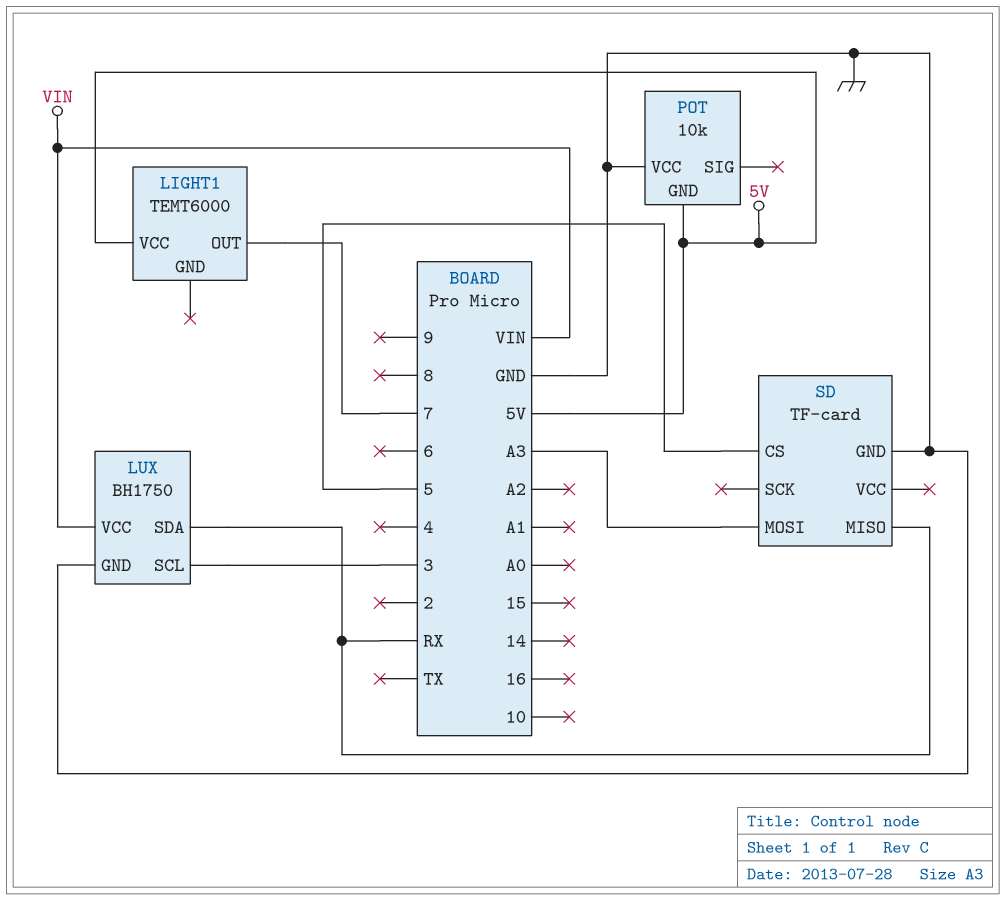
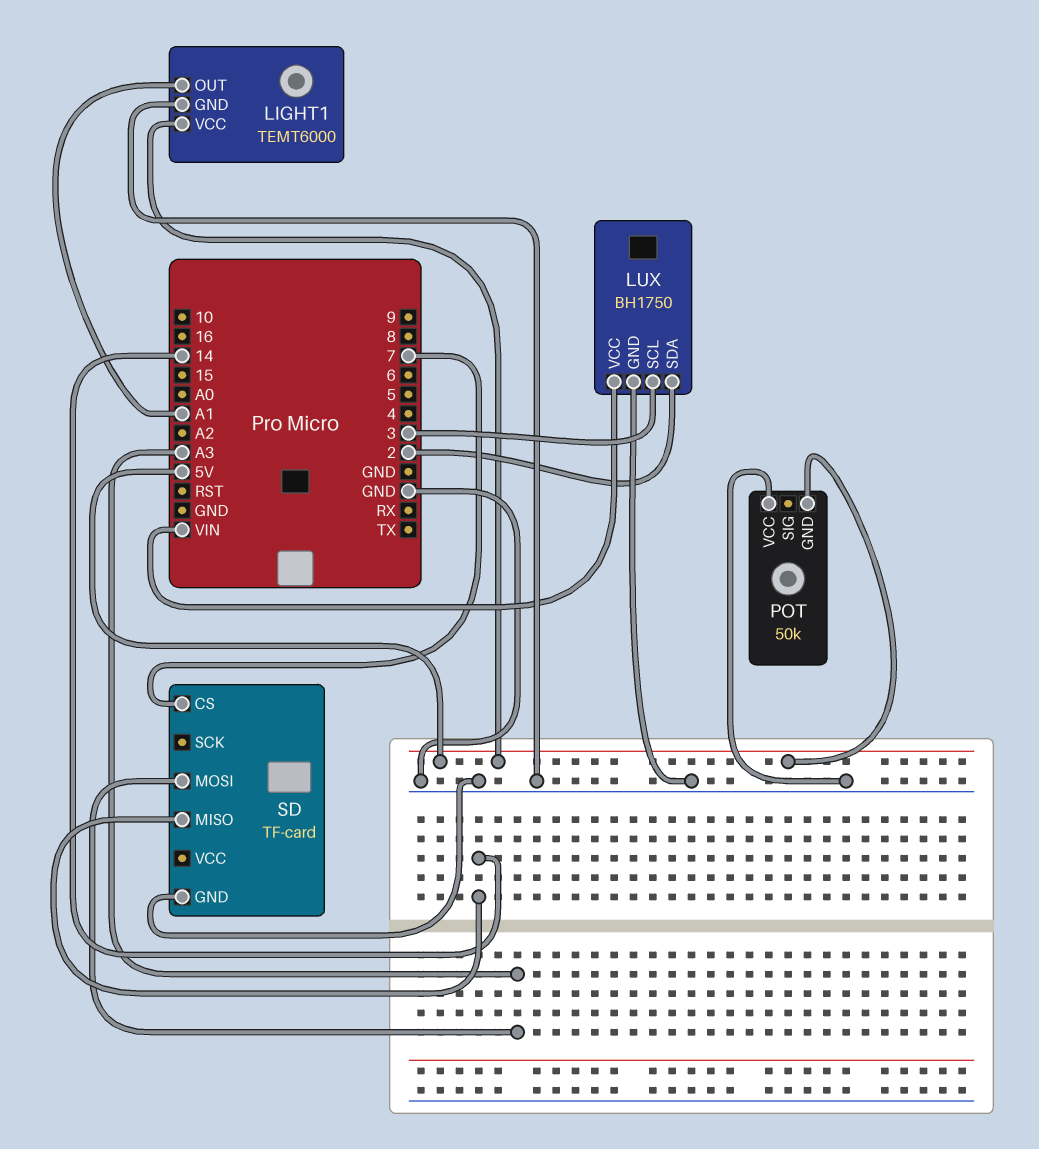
LIGHT1 pin GND: none -> GND
LIGHT1 pin OUT: 7 -> A1
LUX pin SDA: RX -> 2
POT: 10k -> 50k
SD pin CS: 5 -> 7
SD pin MISO: RX -> 14

